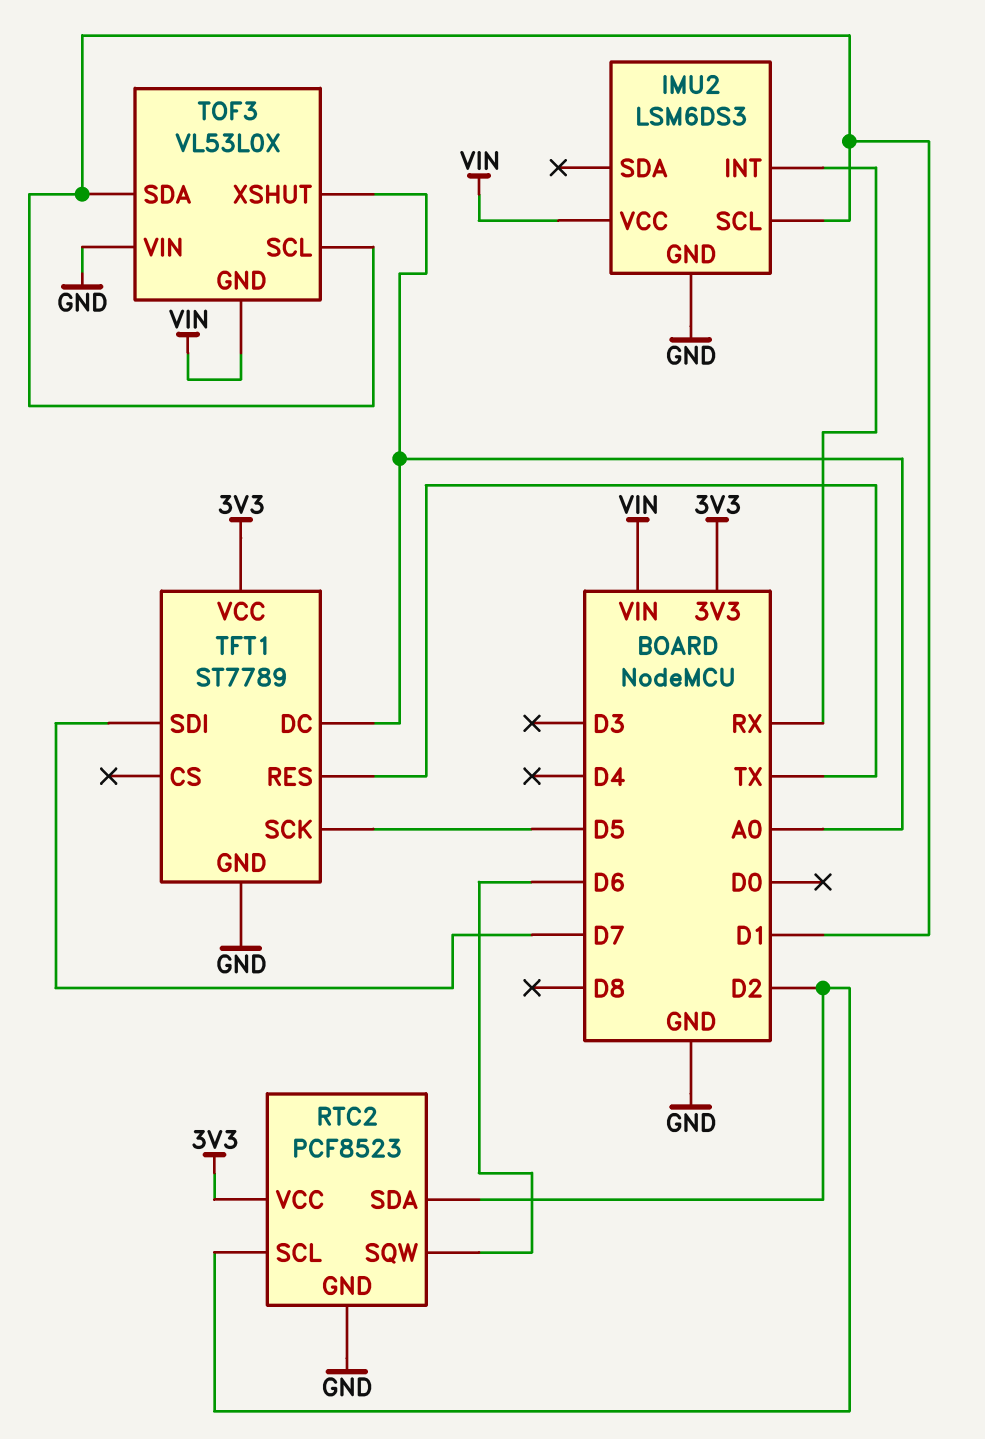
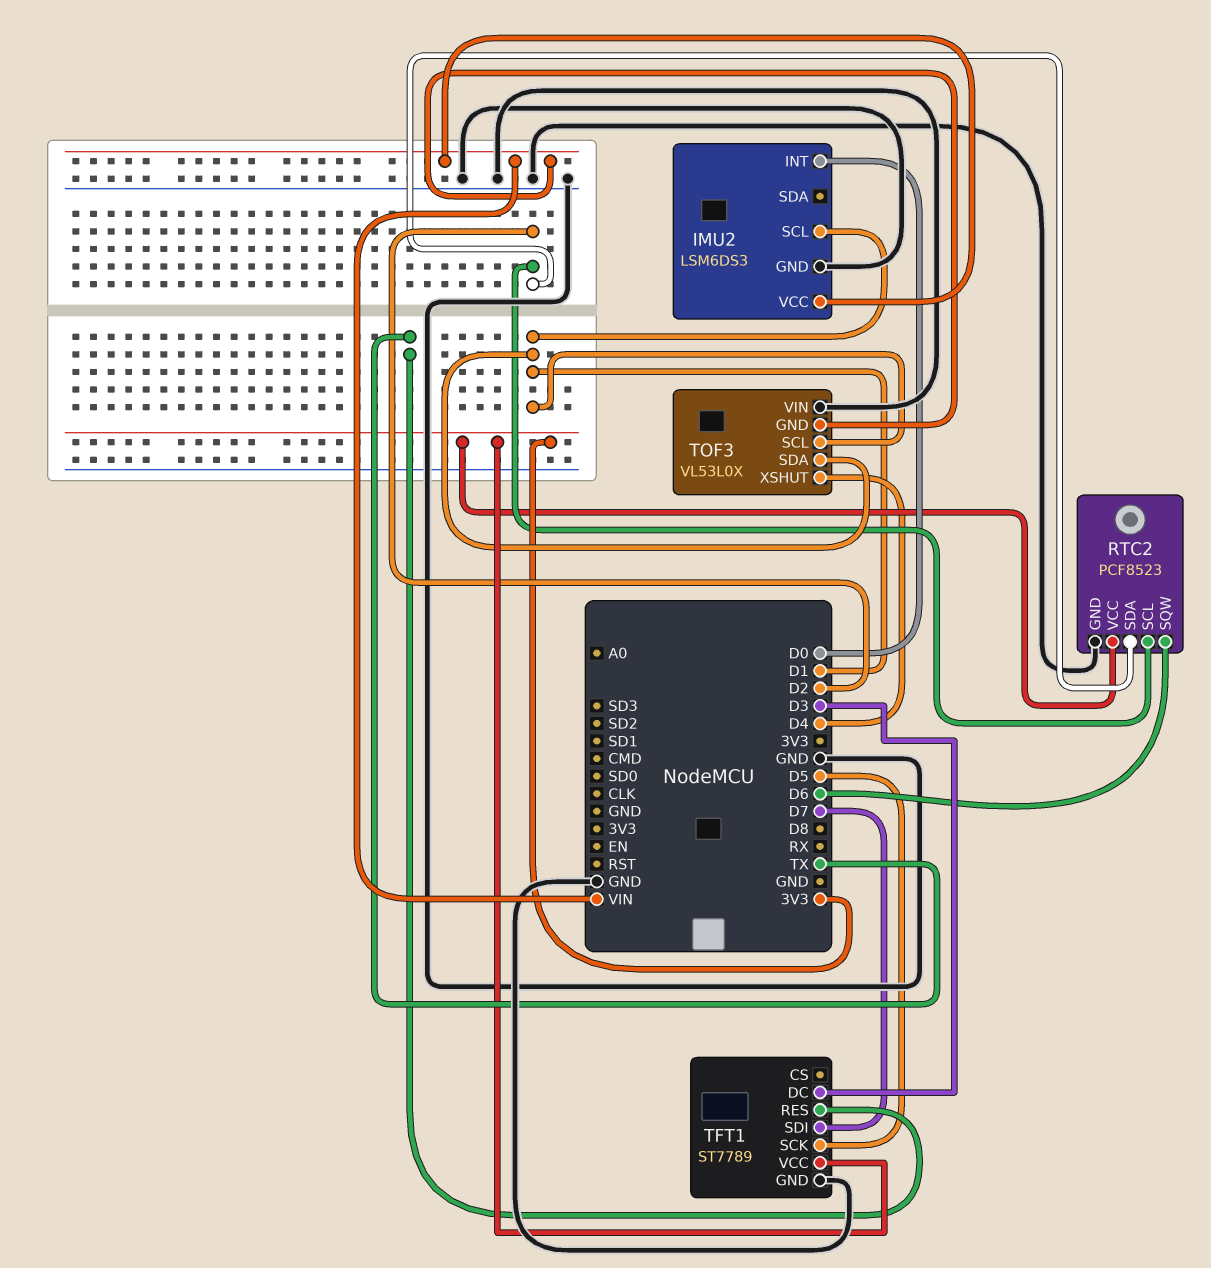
IMU2 pin INT: RX -> D0
TFT1 pin DC: A0 -> D3
TOF3 pin XSHUT: A0 -> D4

